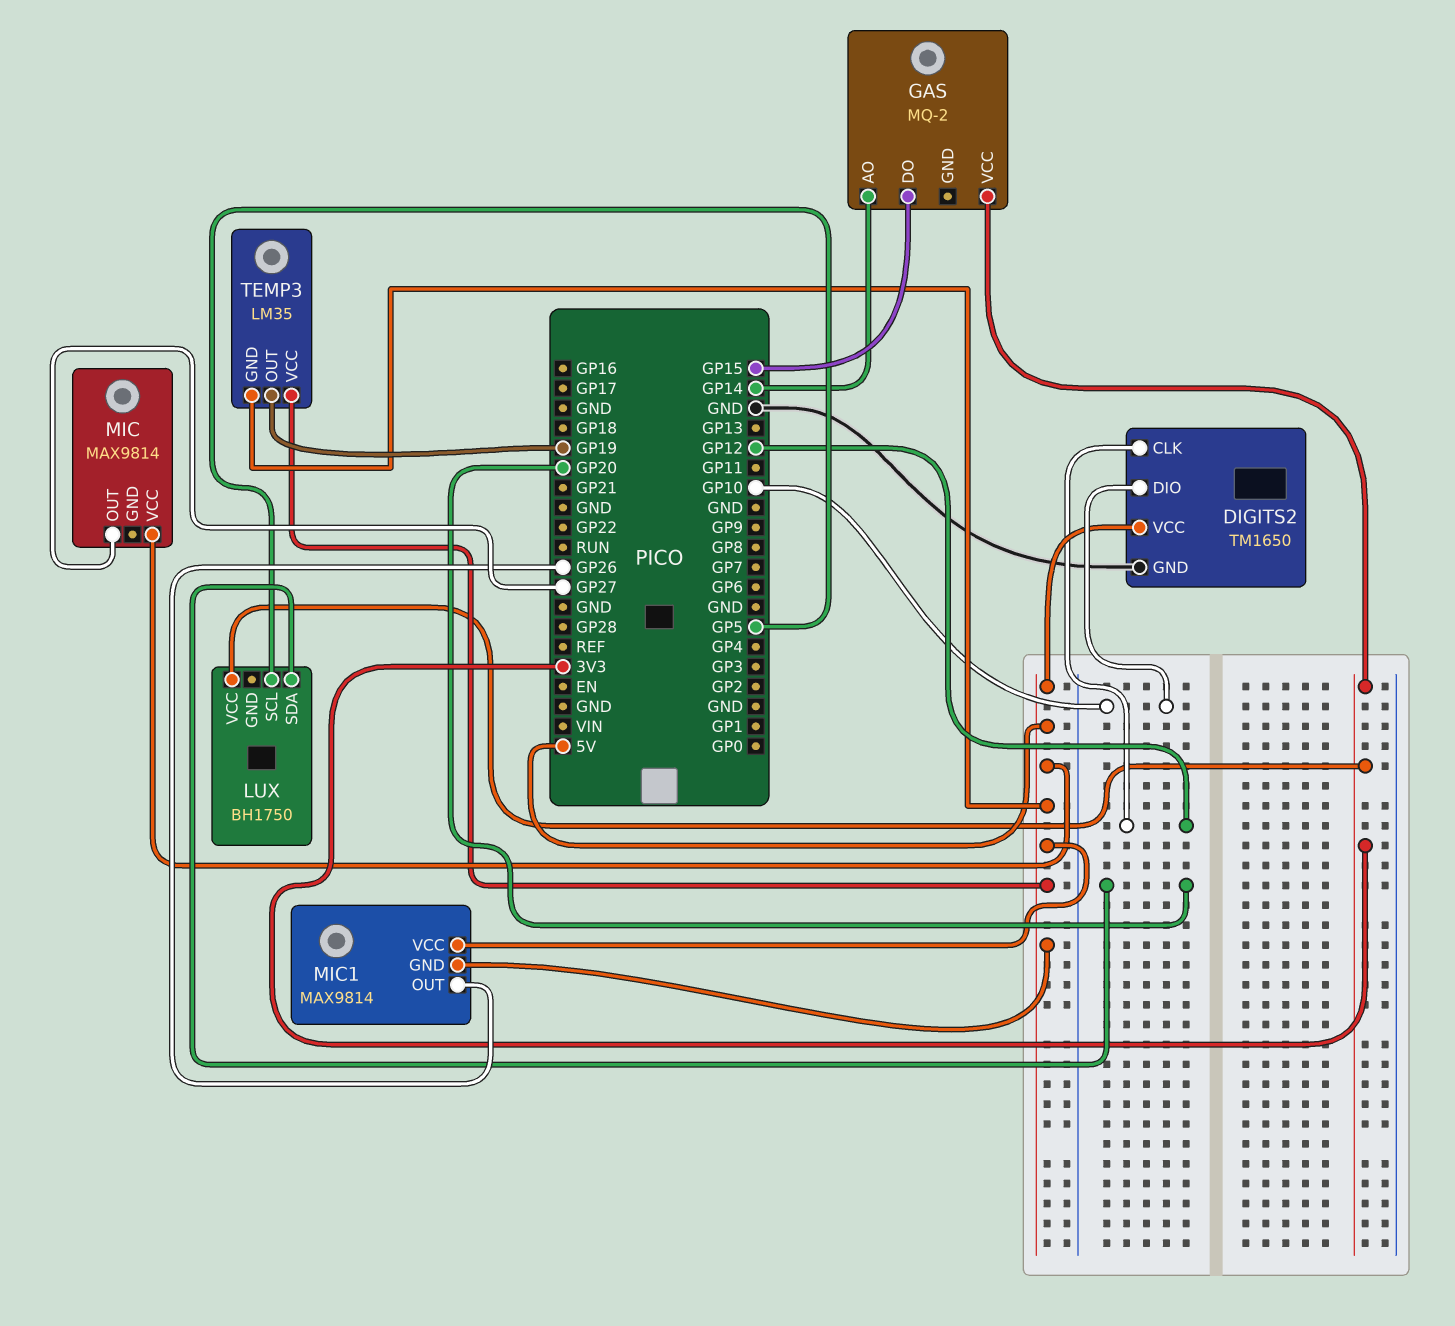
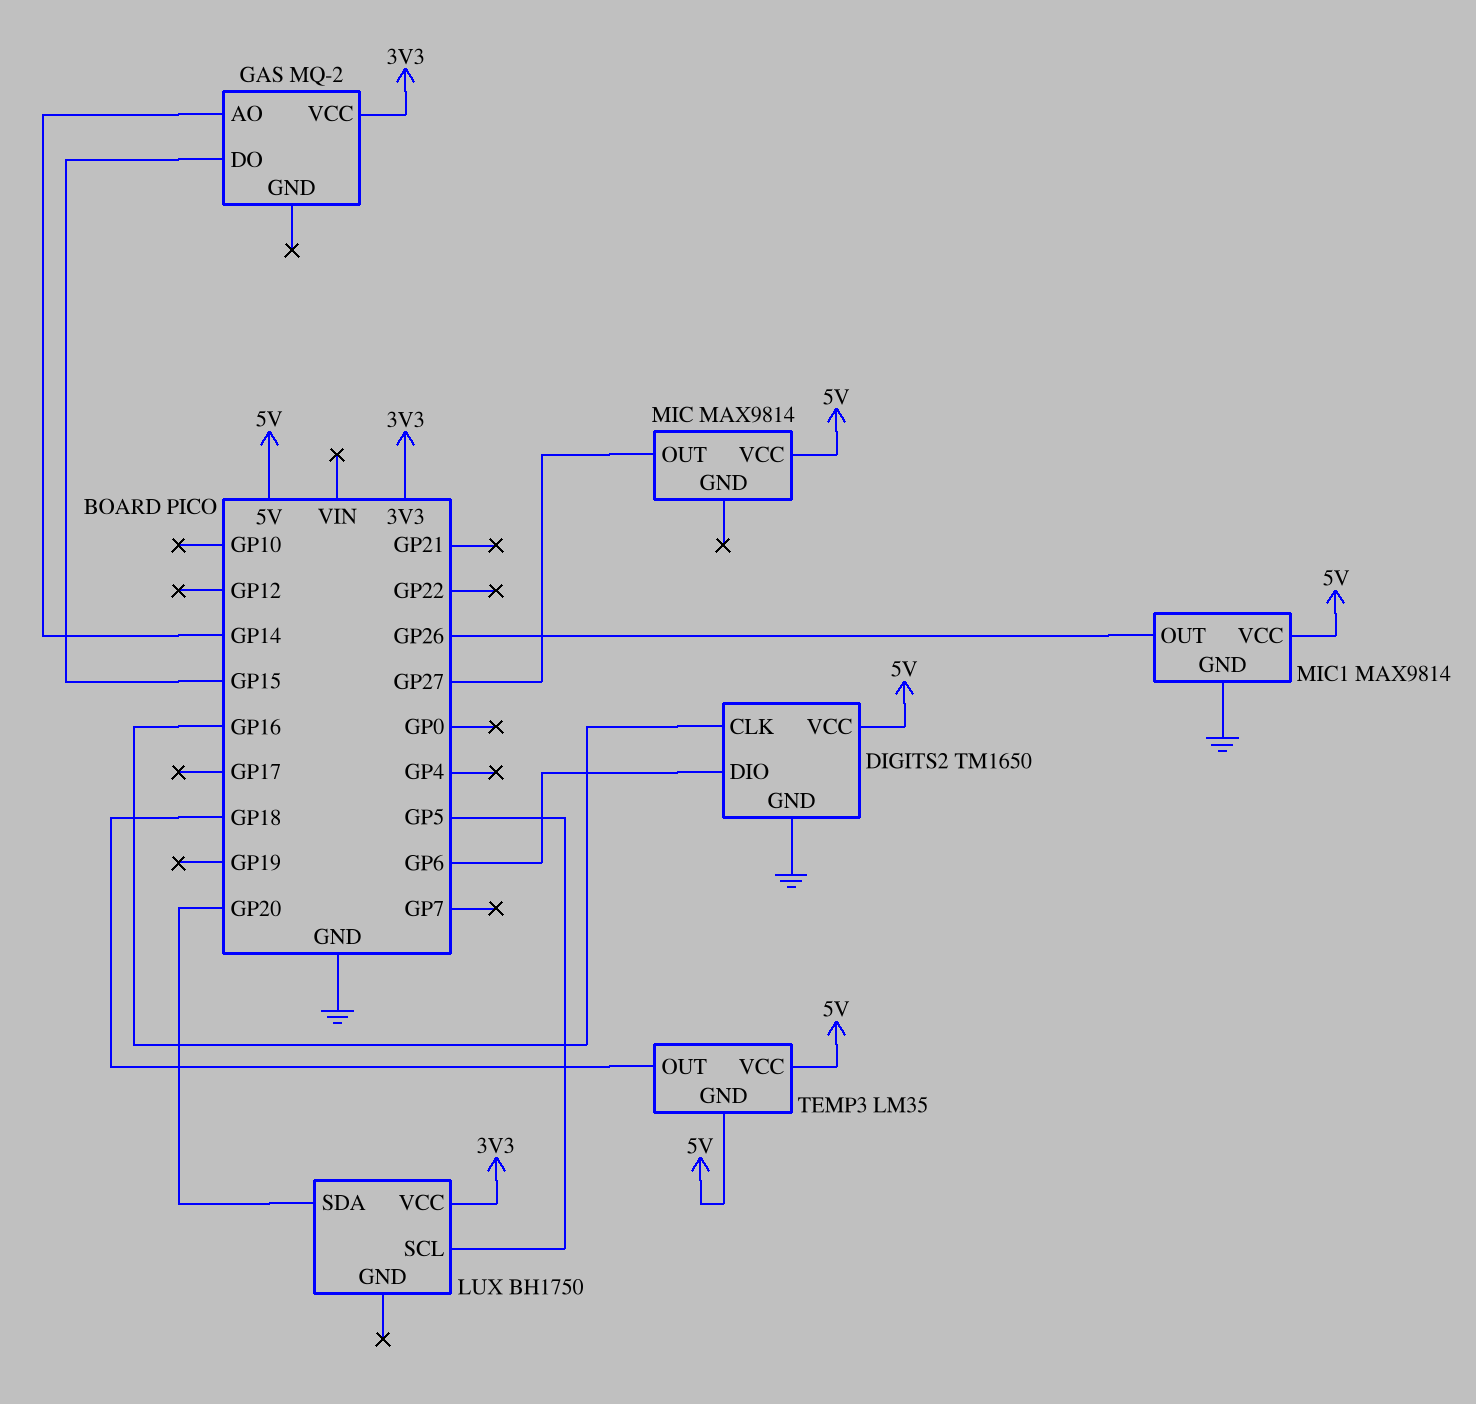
DIGITS2 pin CLK: GP12 -> GP16
DIGITS2 pin DIO: GP10 -> GP6
MIC1 pin GND: 5V -> GND
TEMP3 pin OUT: GP19 -> GP18

